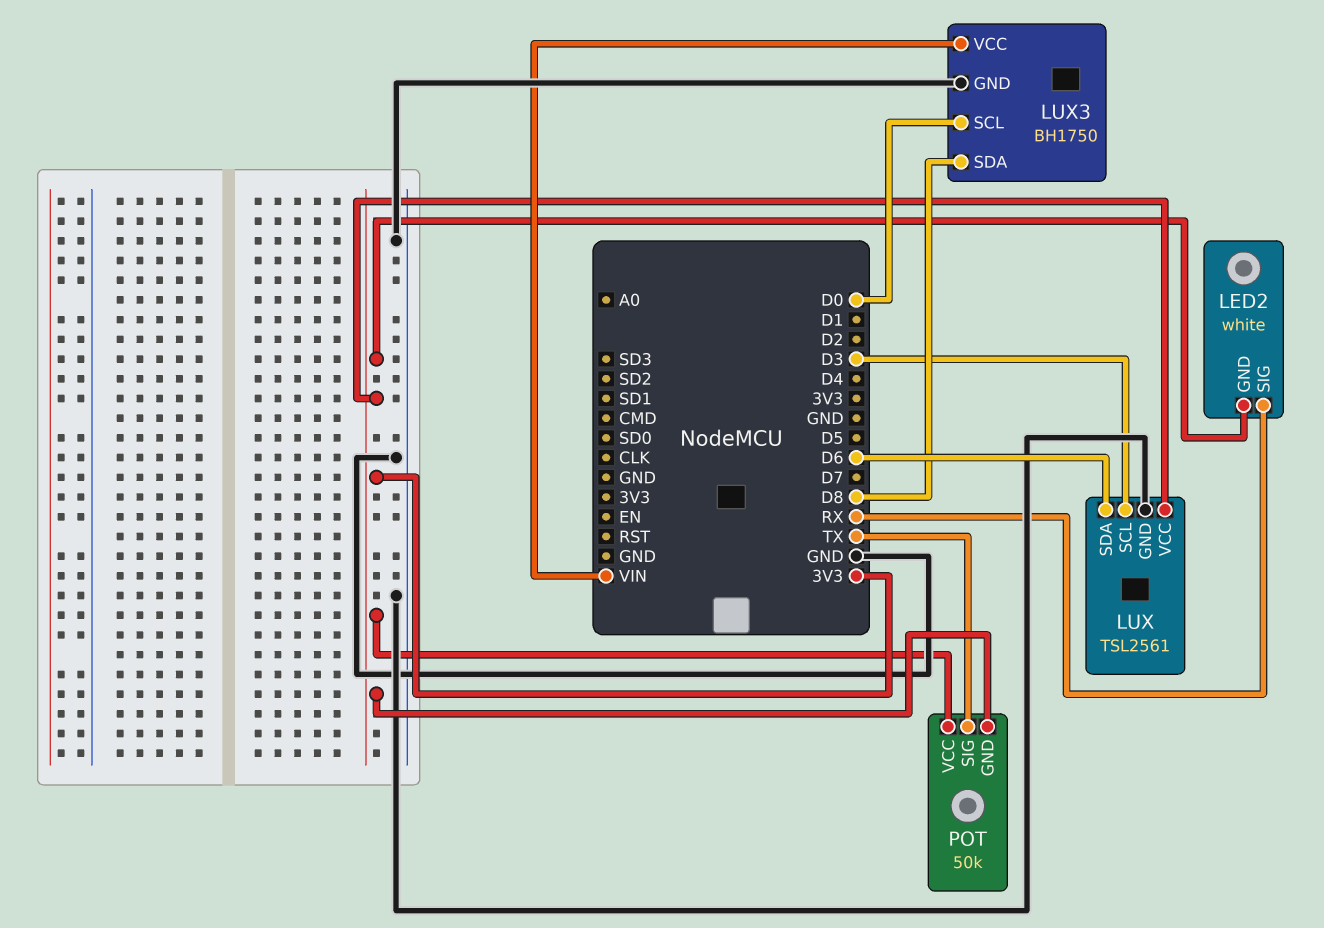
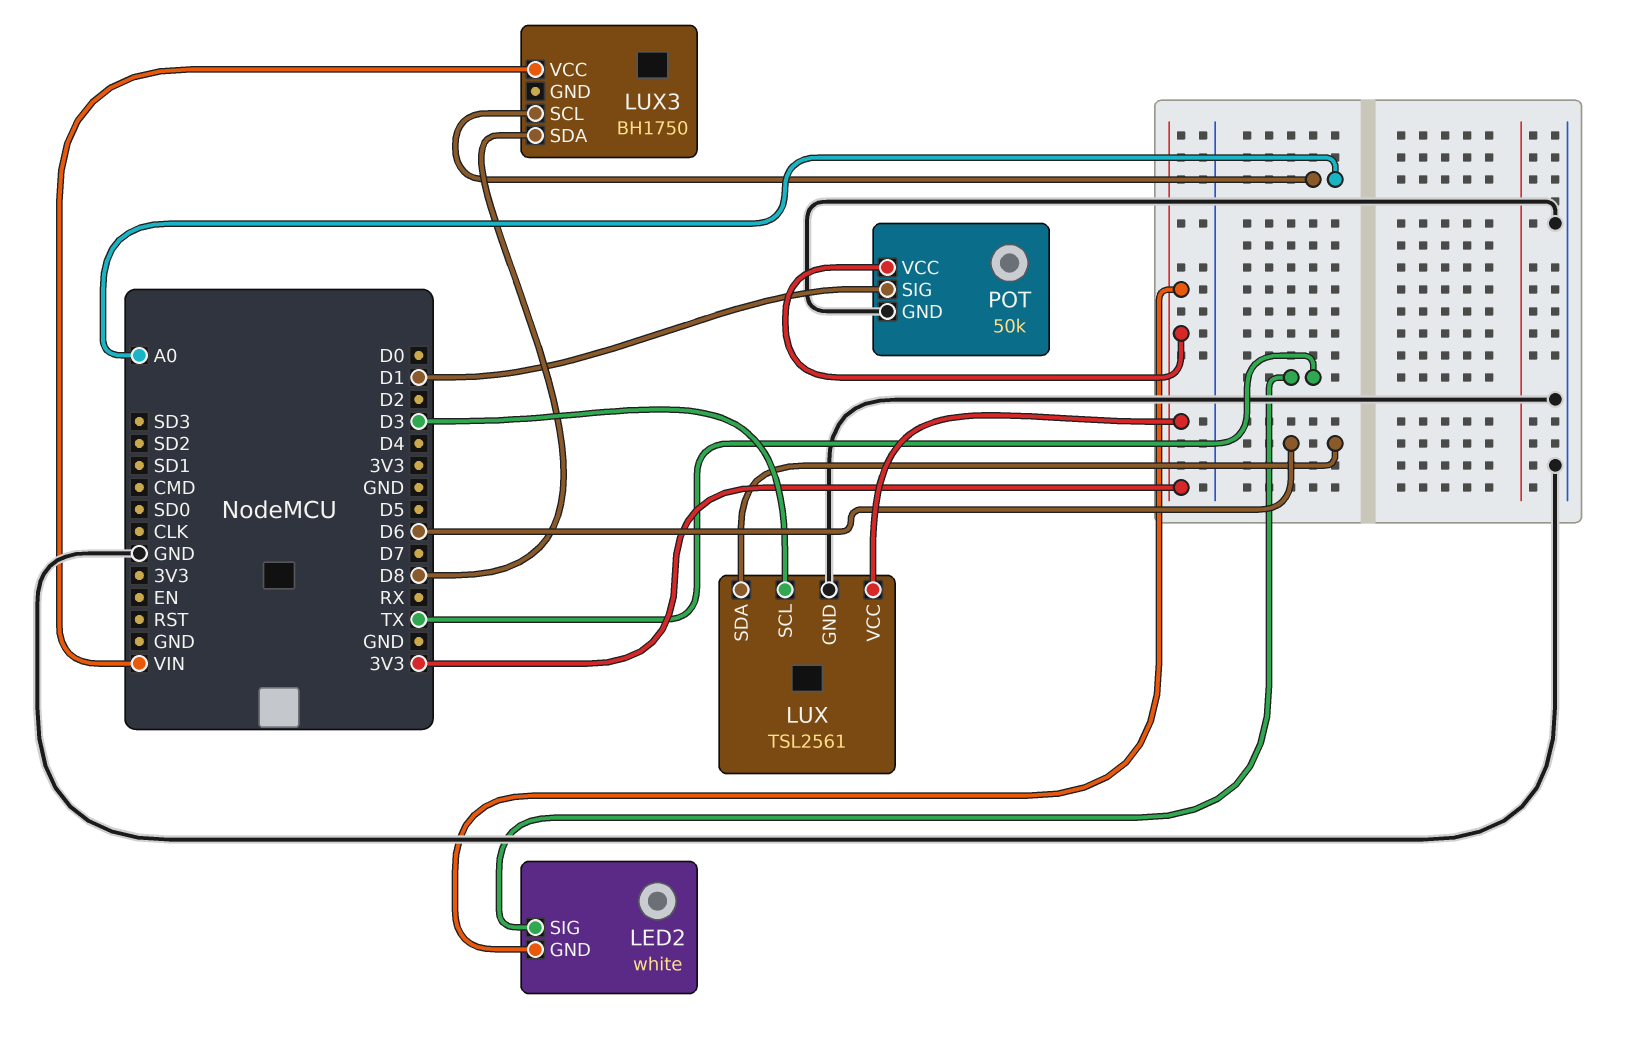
LED2 pin SIG: RX -> TX
LUX3 pin GND: GND -> none
LUX3 pin SCL: D0 -> A0
POT pin GND: 3V3 -> GND
POT pin SIG: TX -> D1

